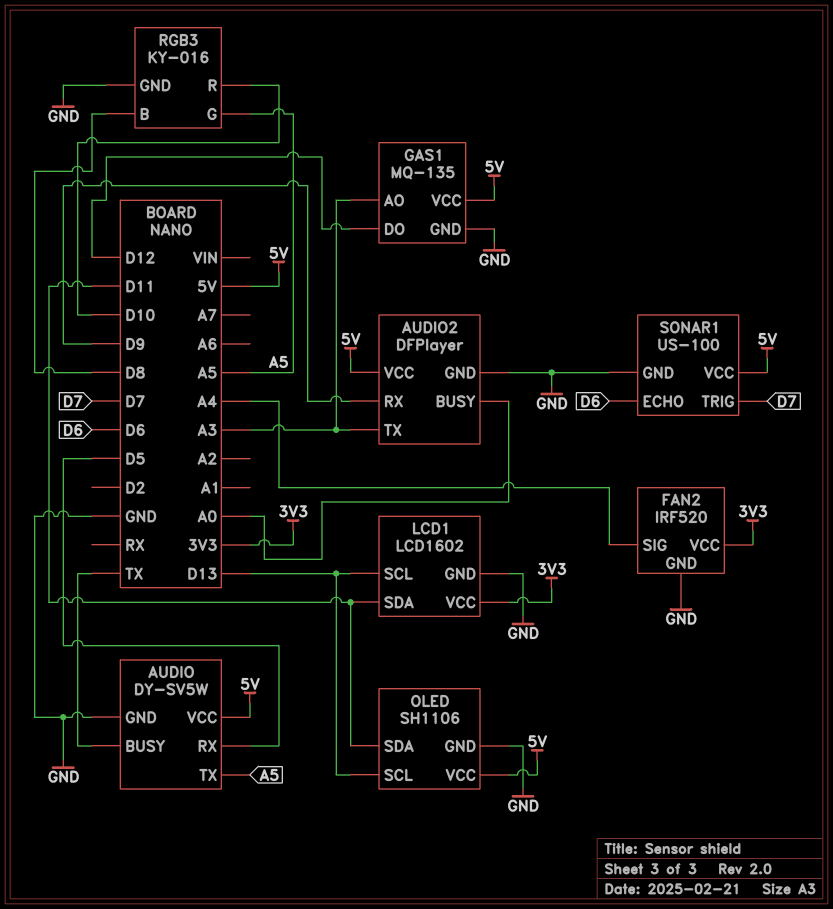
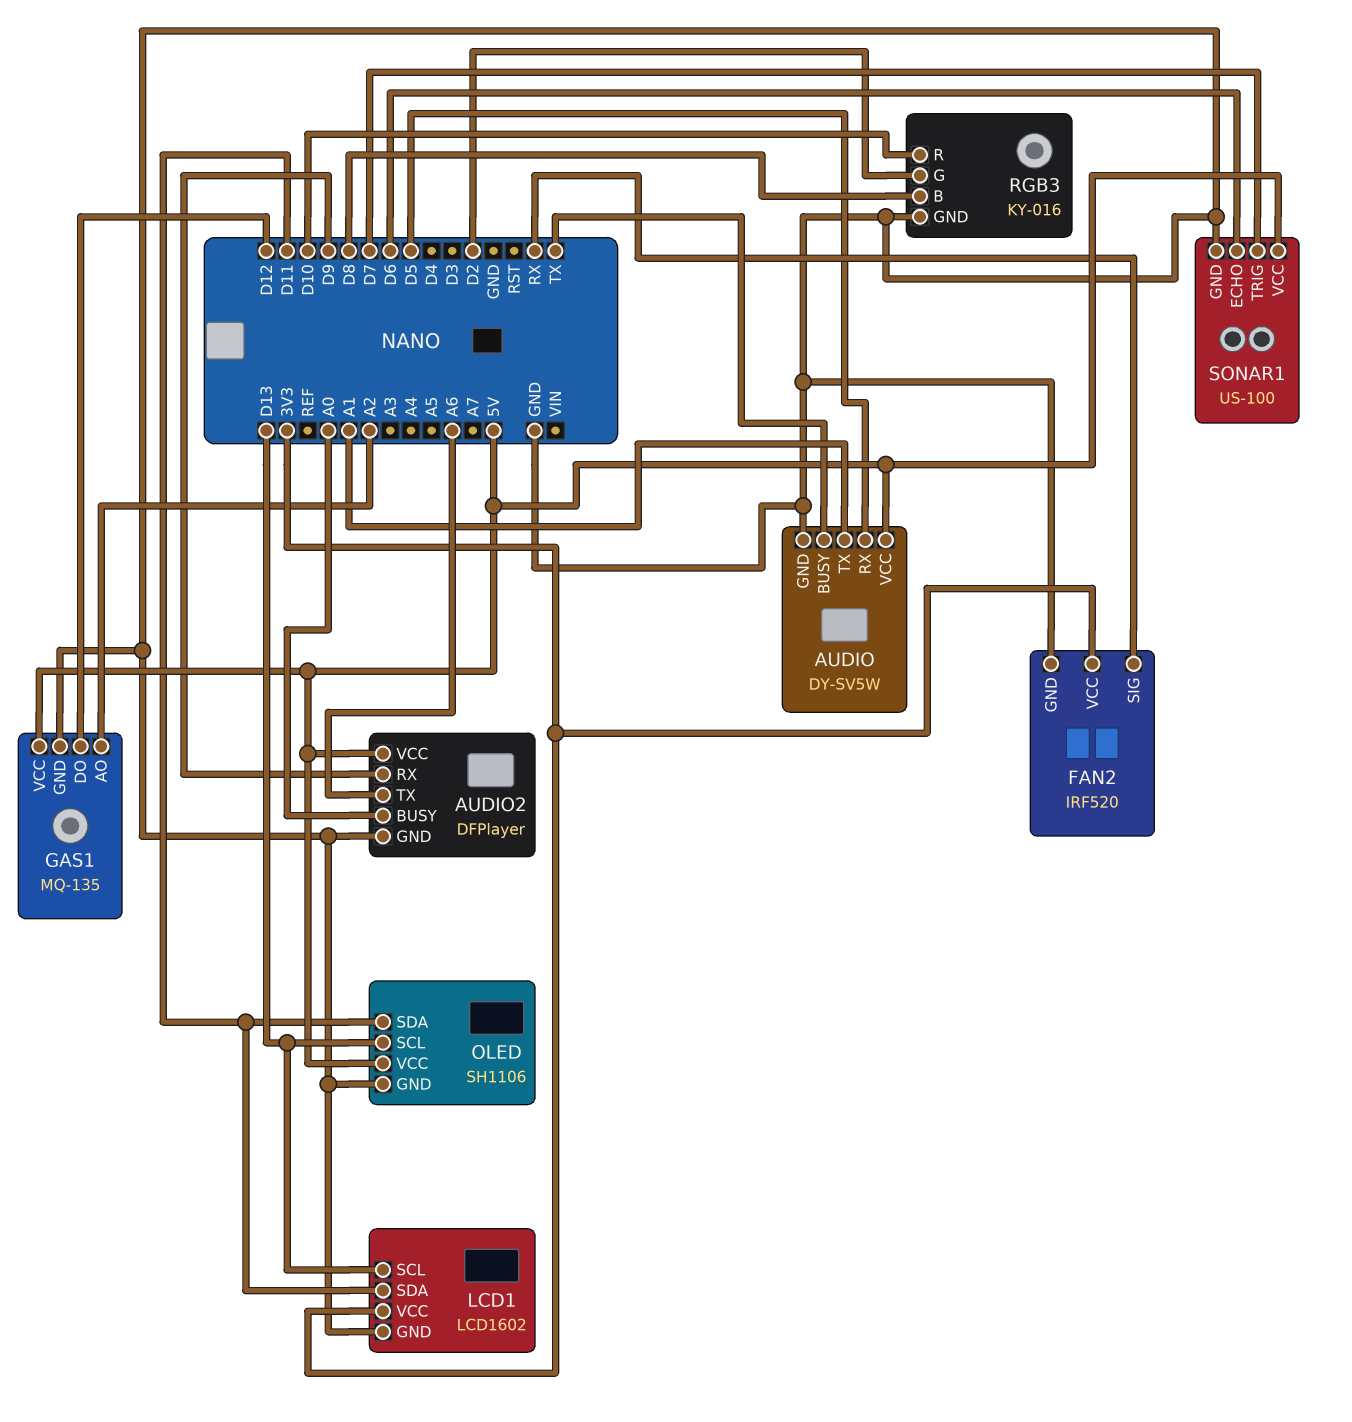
AUDIO pin TX: A5 -> A1
AUDIO2 pin TX: A3 -> A6
FAN2 pin SIG: A4 -> RX
GAS1 pin AO: A3 -> A2
RGB3 pin G: A5 -> D2

